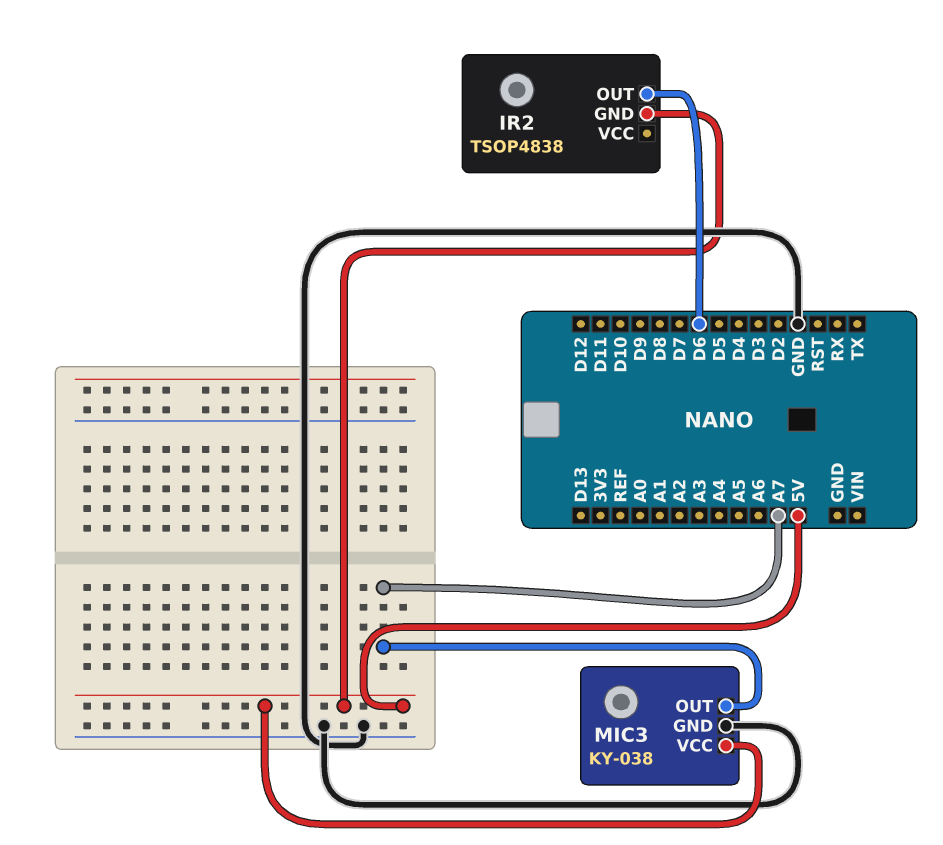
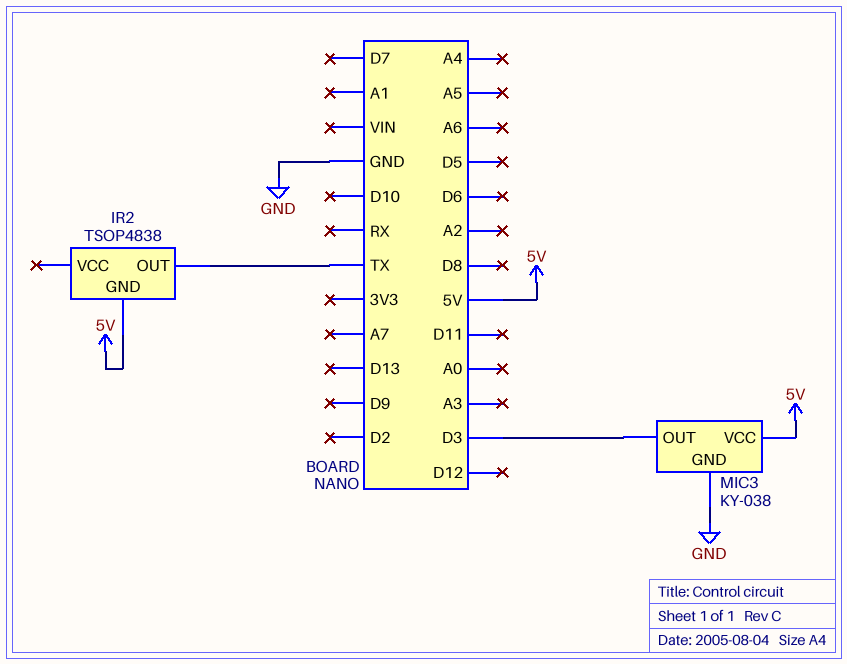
IR2 pin OUT: D6 -> TX
MIC3 pin OUT: A7 -> D3

